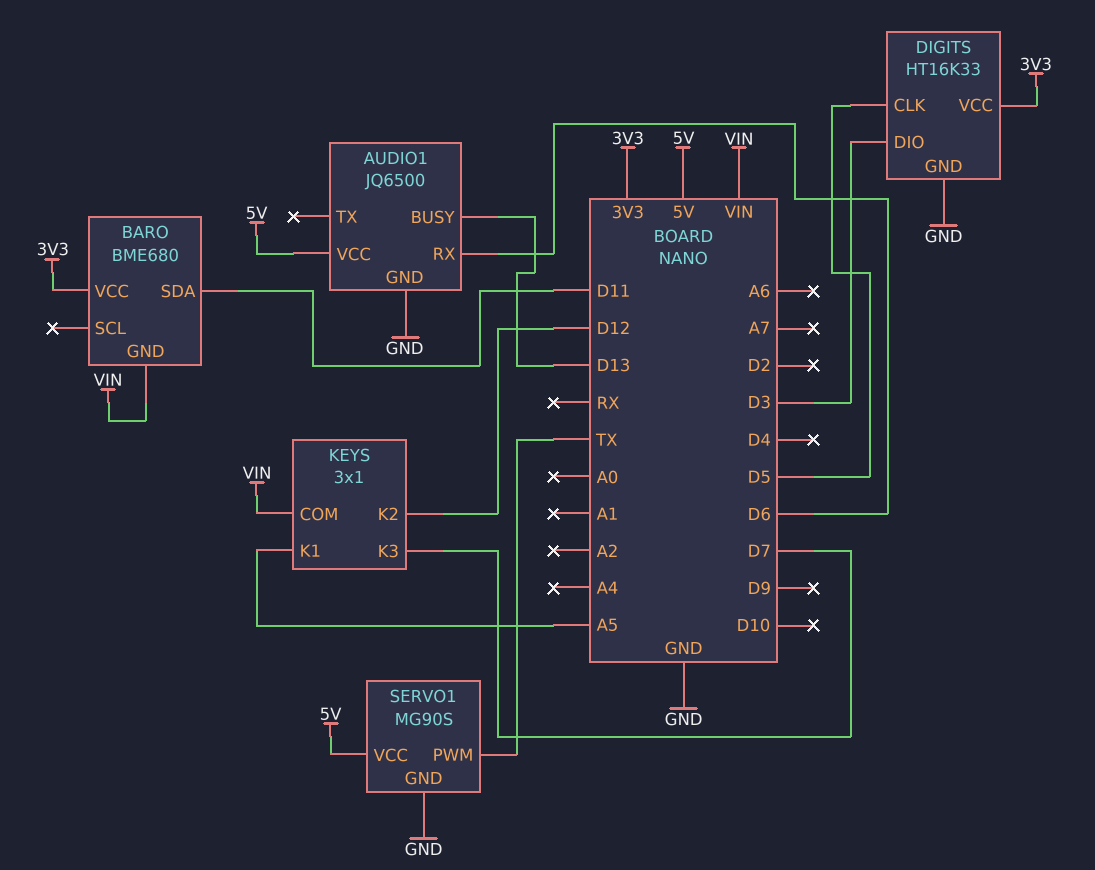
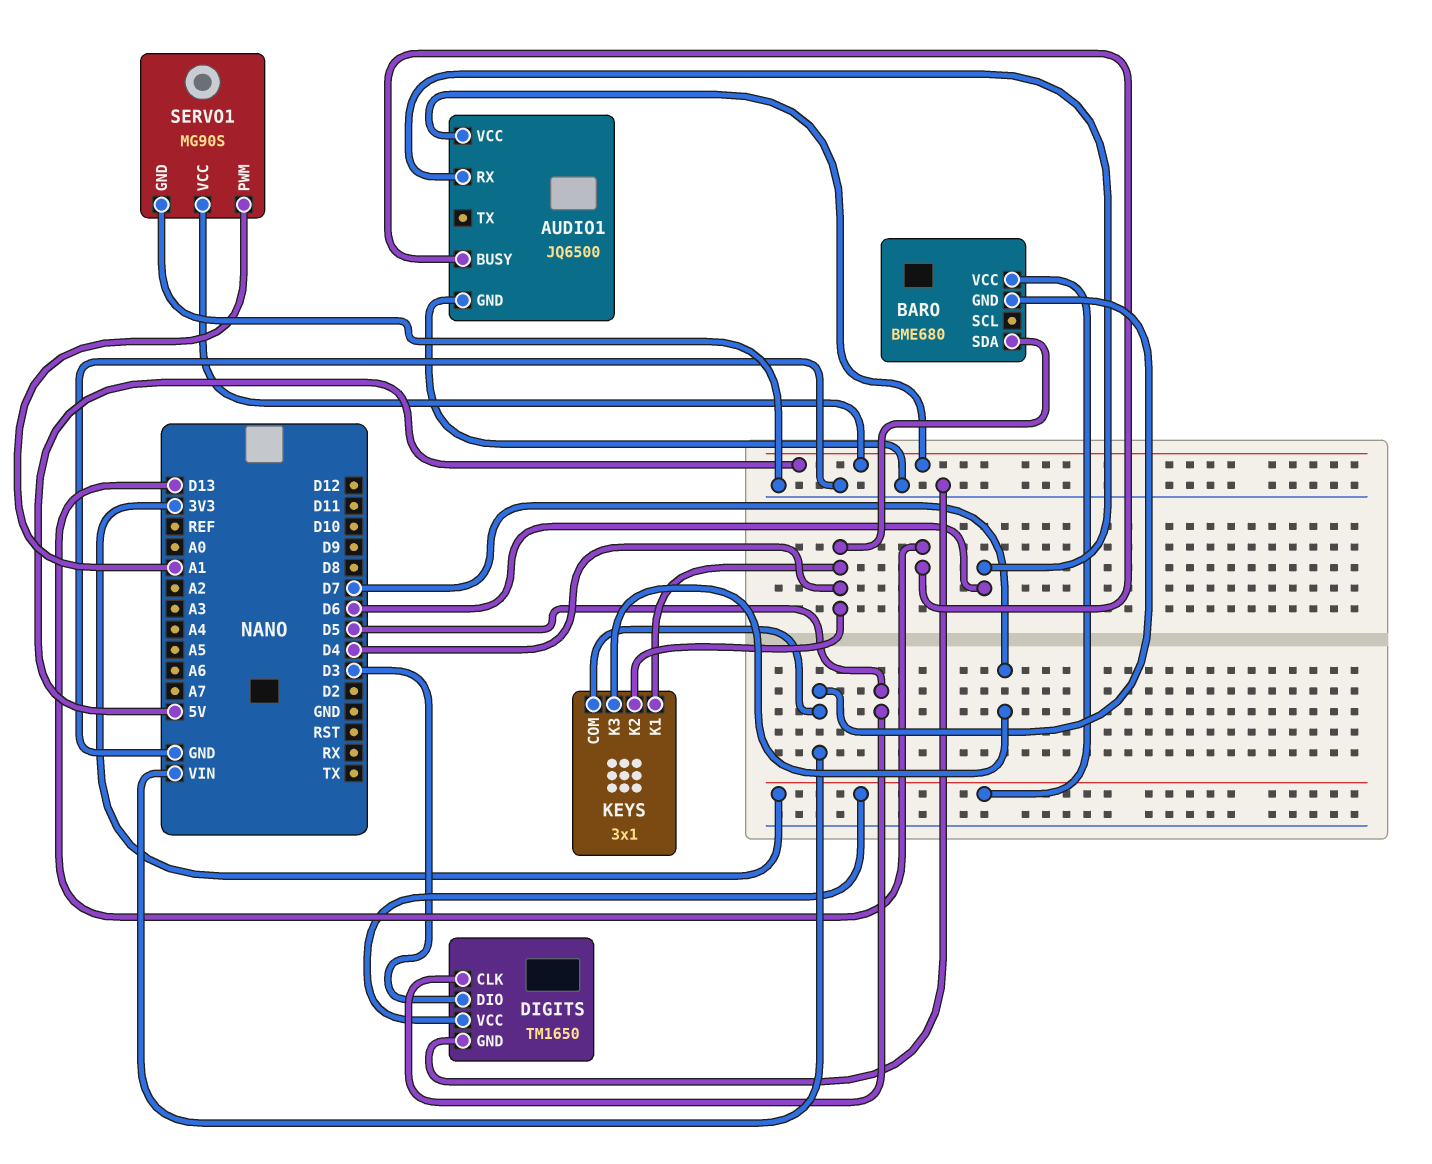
BARO pin SDA: D11 -> D4
DIGITS: HT16K33 -> TM1650
KEYS pin K1: A5 -> D4
KEYS pin K2: D12 -> D4
SERVO1 pin PWM: TX -> A1

